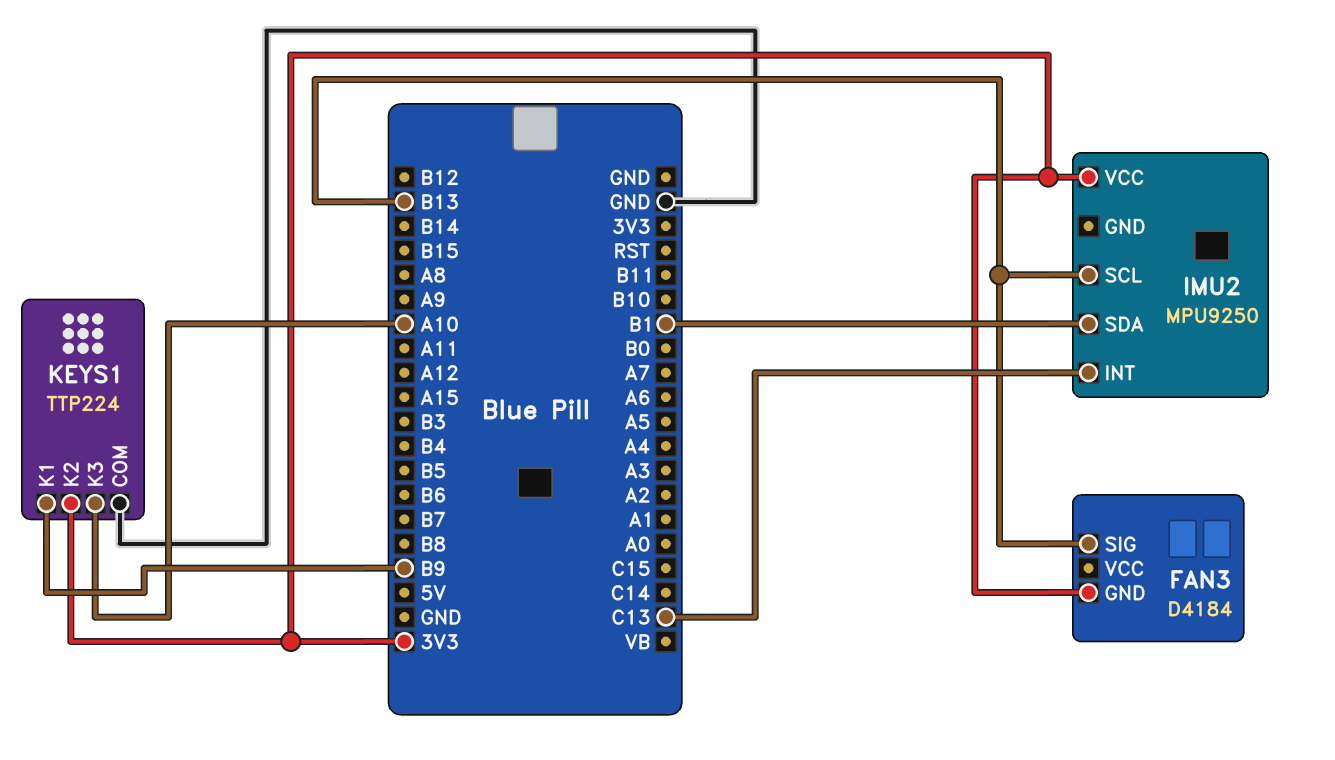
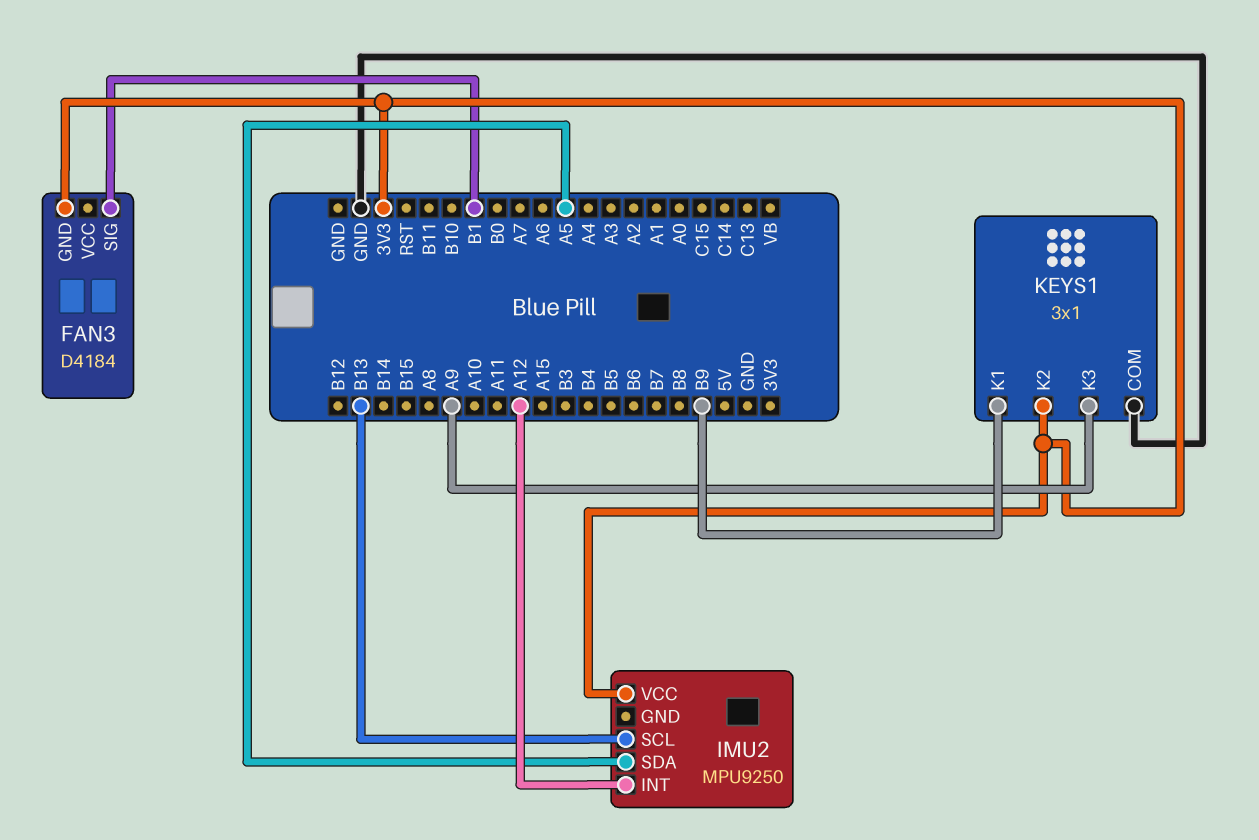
FAN3 pin SIG: B13 -> B1
IMU2 pin INT: C13 -> A12
IMU2 pin SDA: B1 -> A5
KEYS1: TTP224 -> 3x1
KEYS1 pin K3: A10 -> A9

